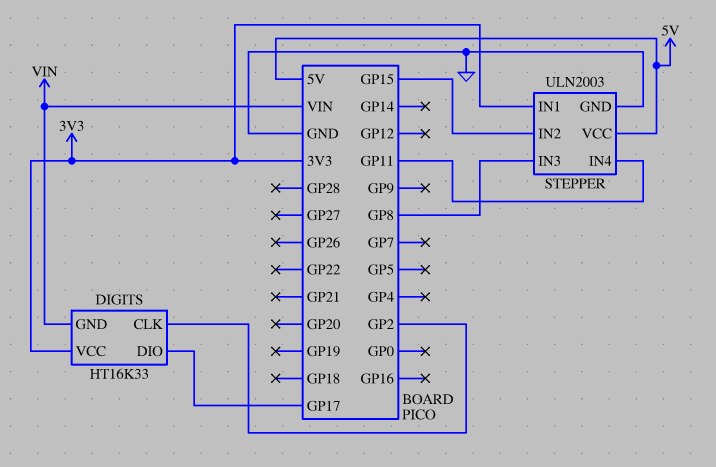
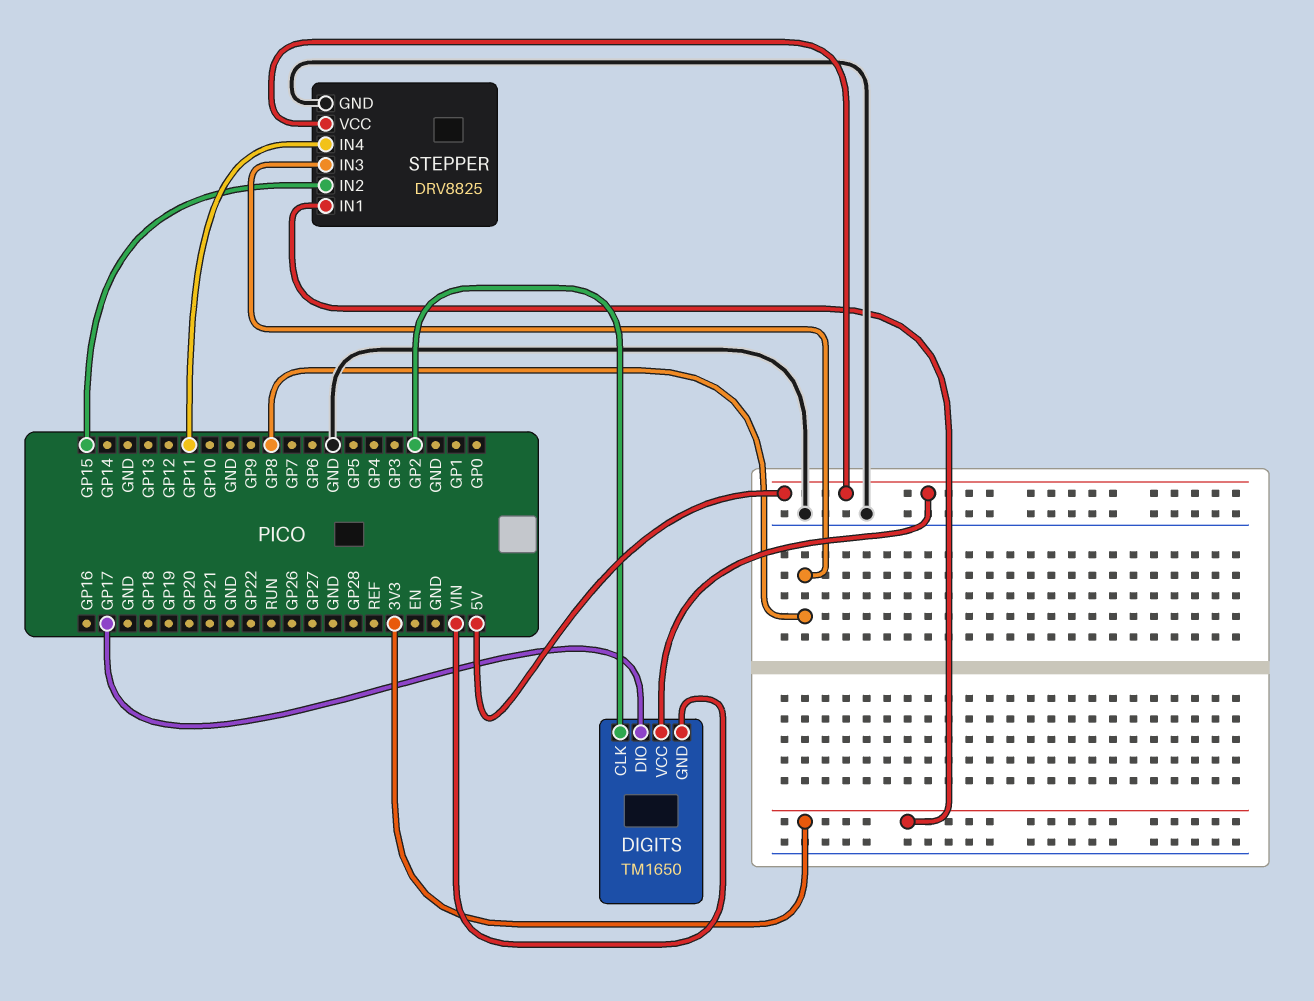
DIGITS: HT16K33 -> TM1650
DIGITS pin VCC: 3V3 -> 5V
STEPPER: ULN2003 -> DRV8825

